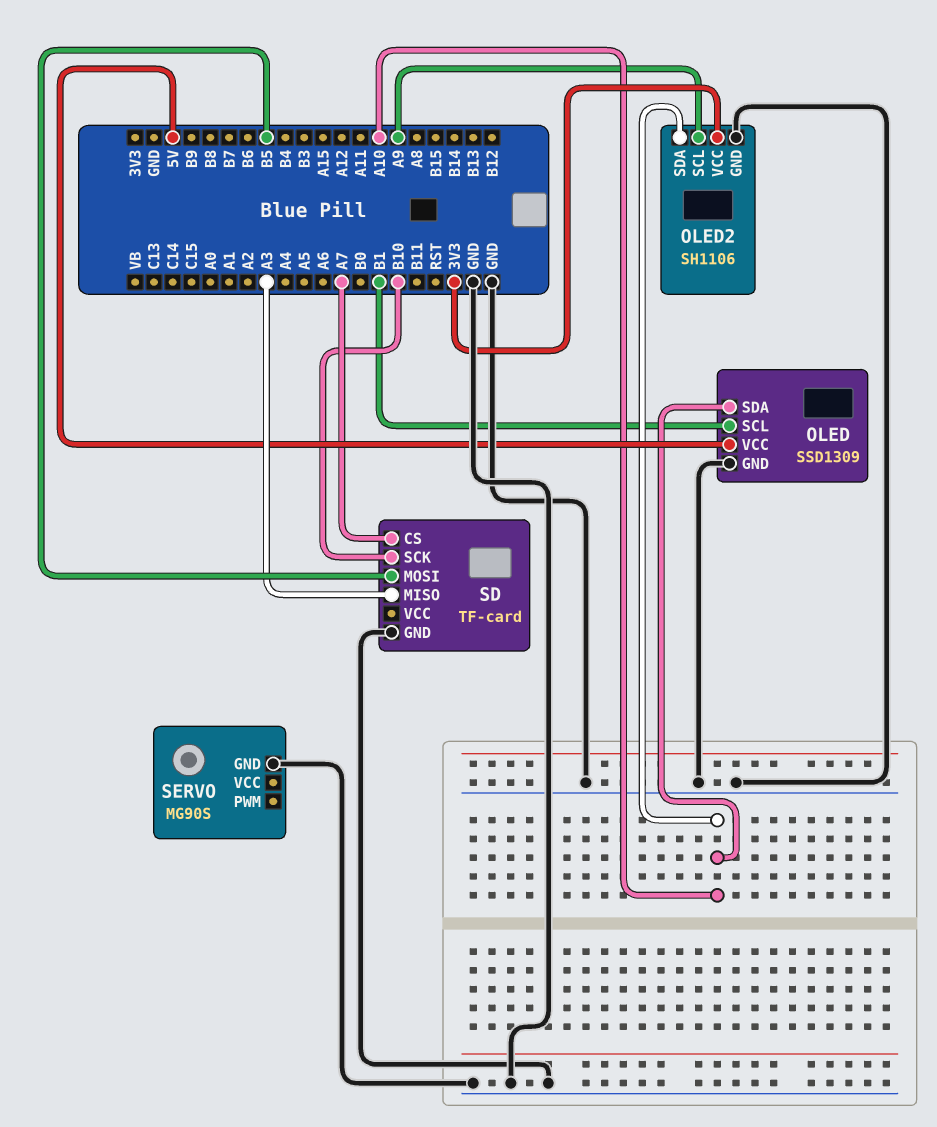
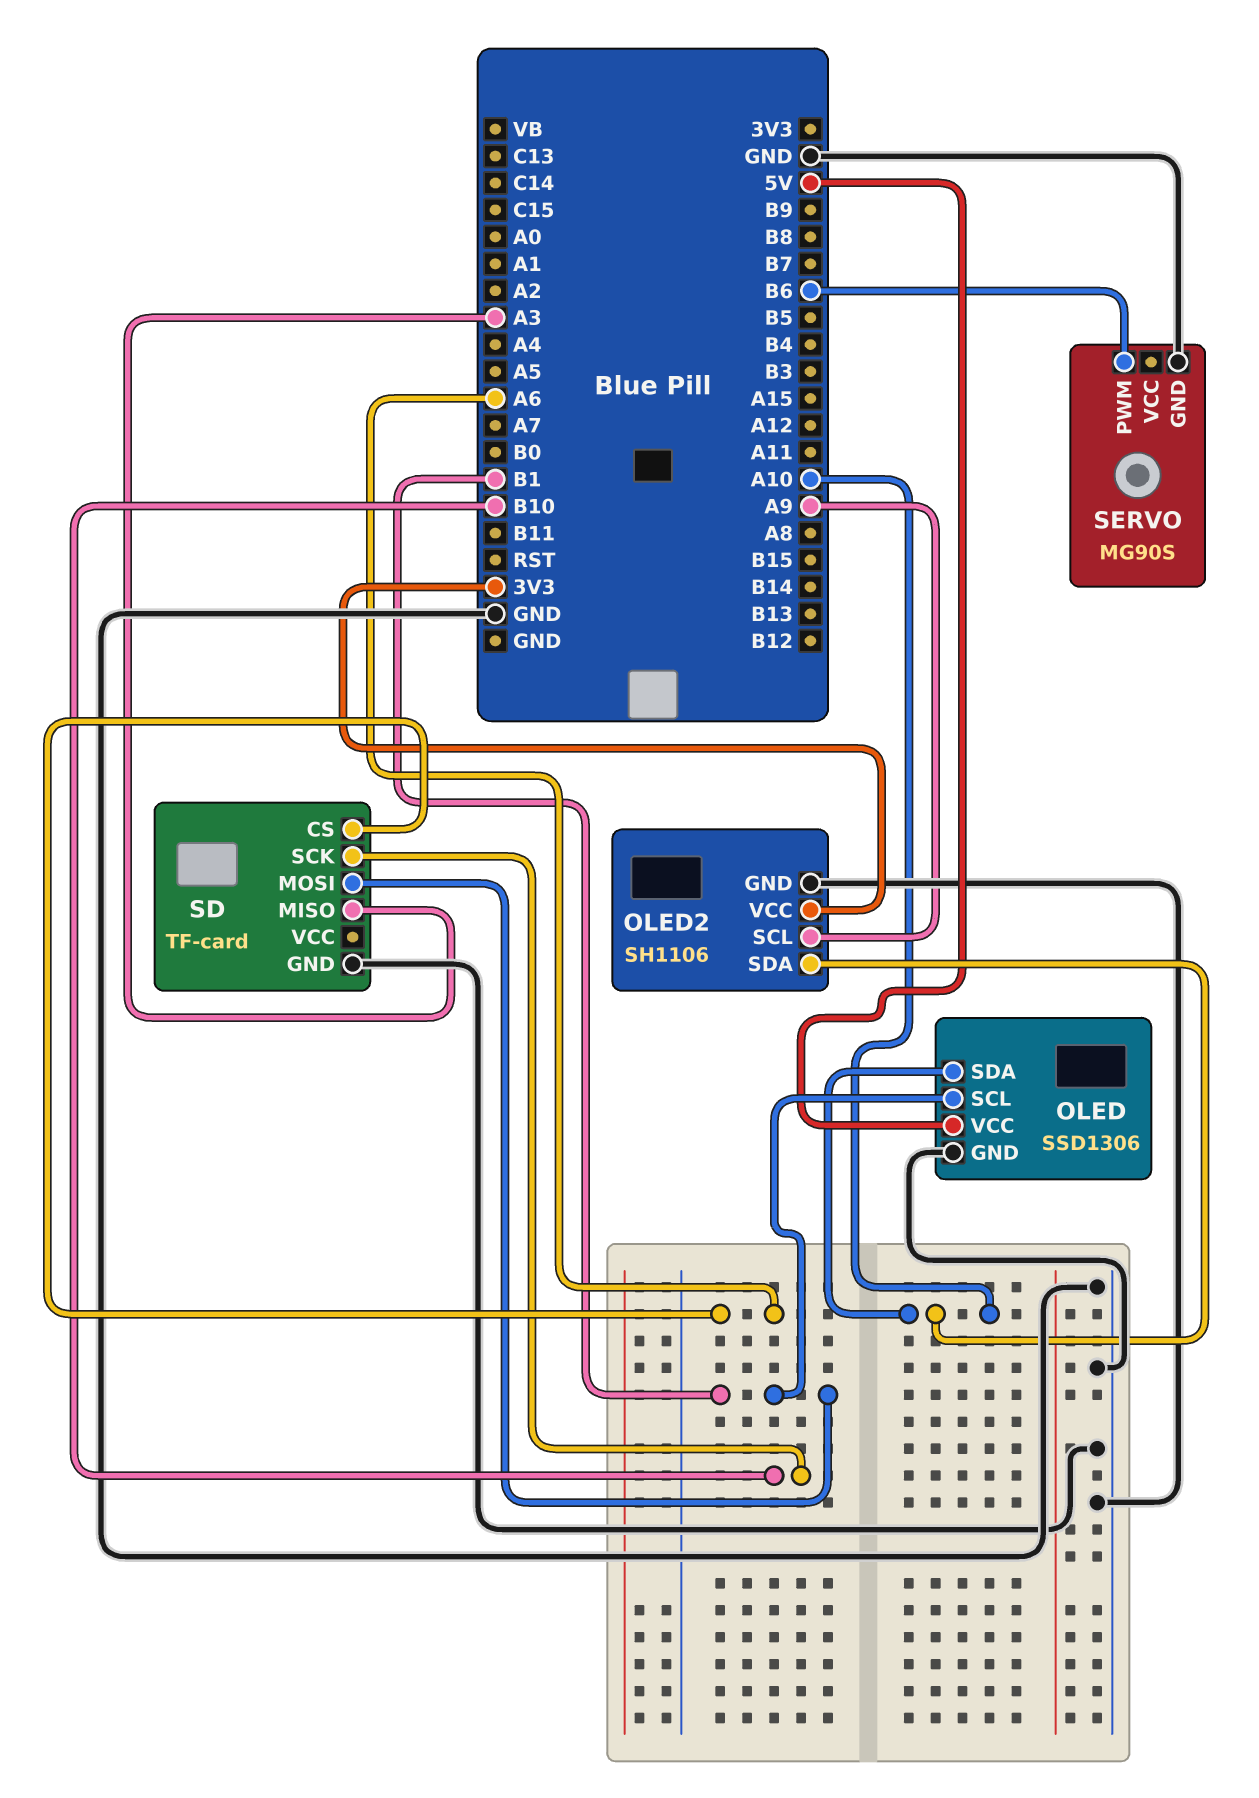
OLED: SSD1309 -> SSD1306
SD pin CS: A7 -> A6
SD pin MOSI: B5 -> B1
SERVO pin PWM: none -> B6

